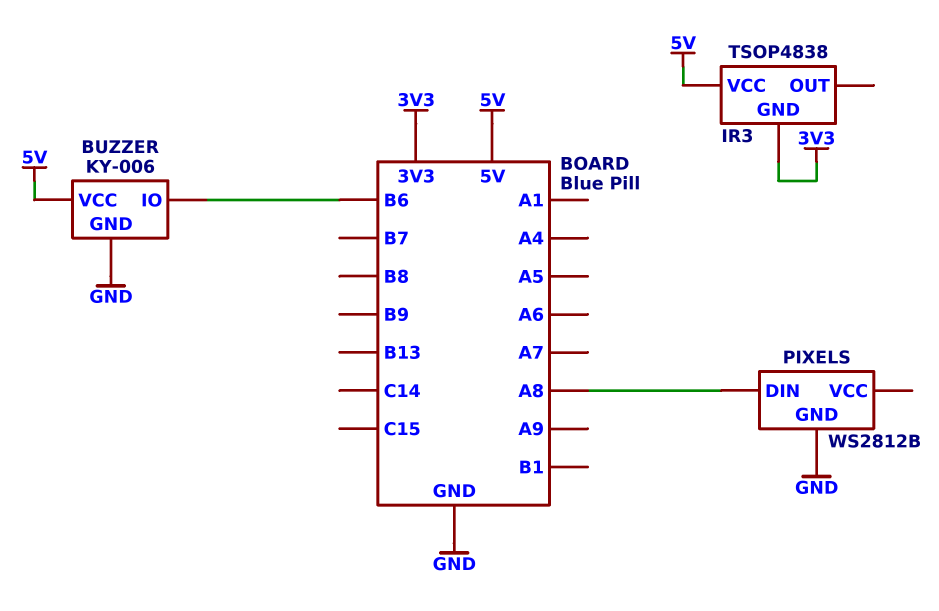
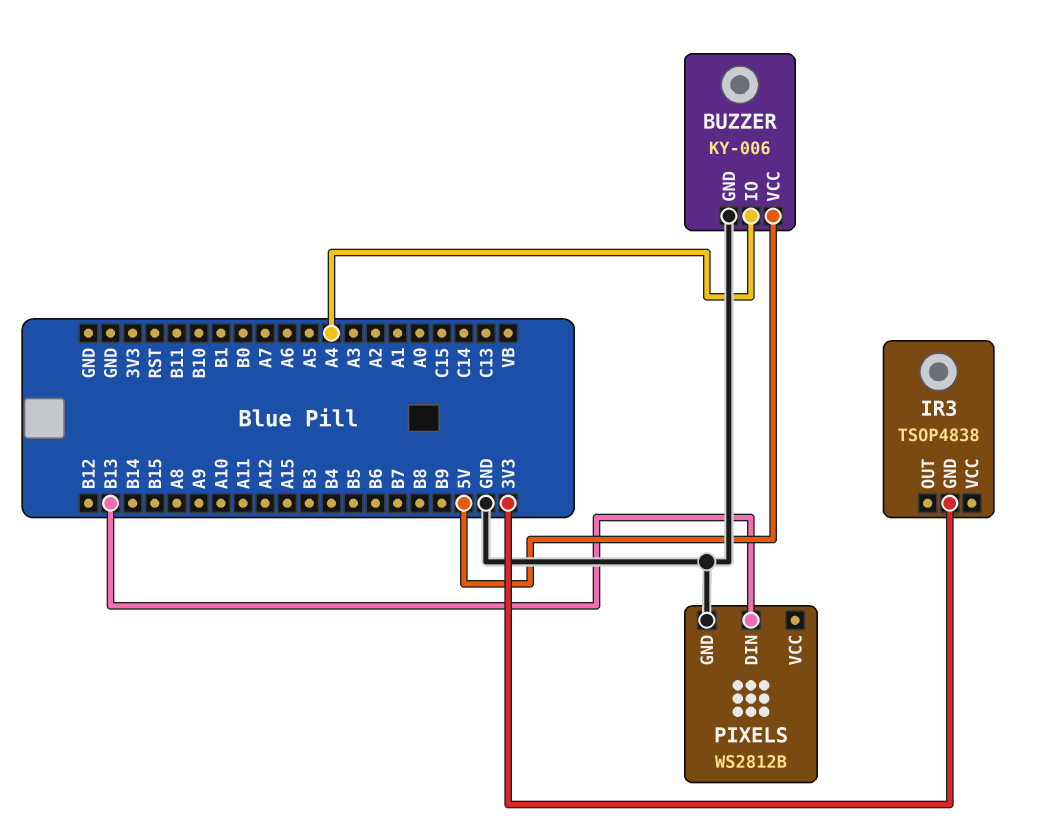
BUZZER pin IO: B6 -> A4
IR3 pin VCC: 5V -> none
PIXELS pin DIN: A8 -> B13

